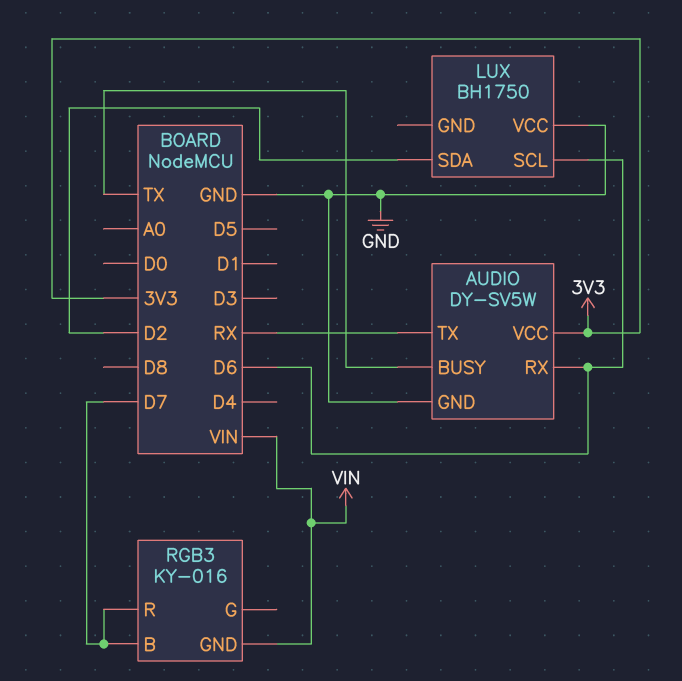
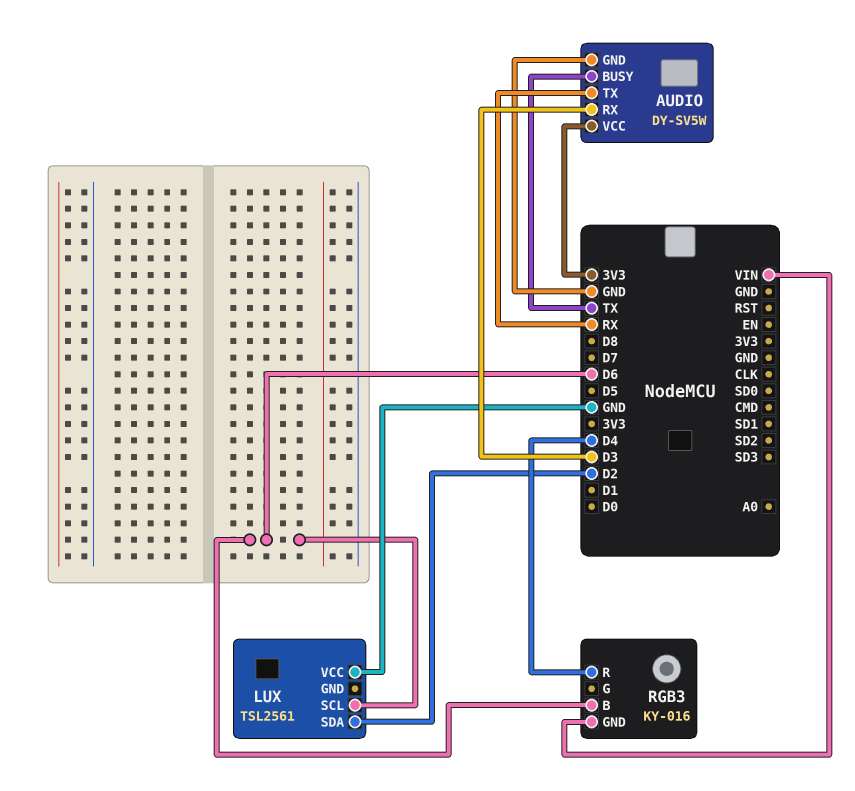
AUDIO pin RX: D6 -> D3
LUX: BH1750 -> TSL2561
RGB3 pin B: D7 -> D6
RGB3 pin R: D7 -> D4

